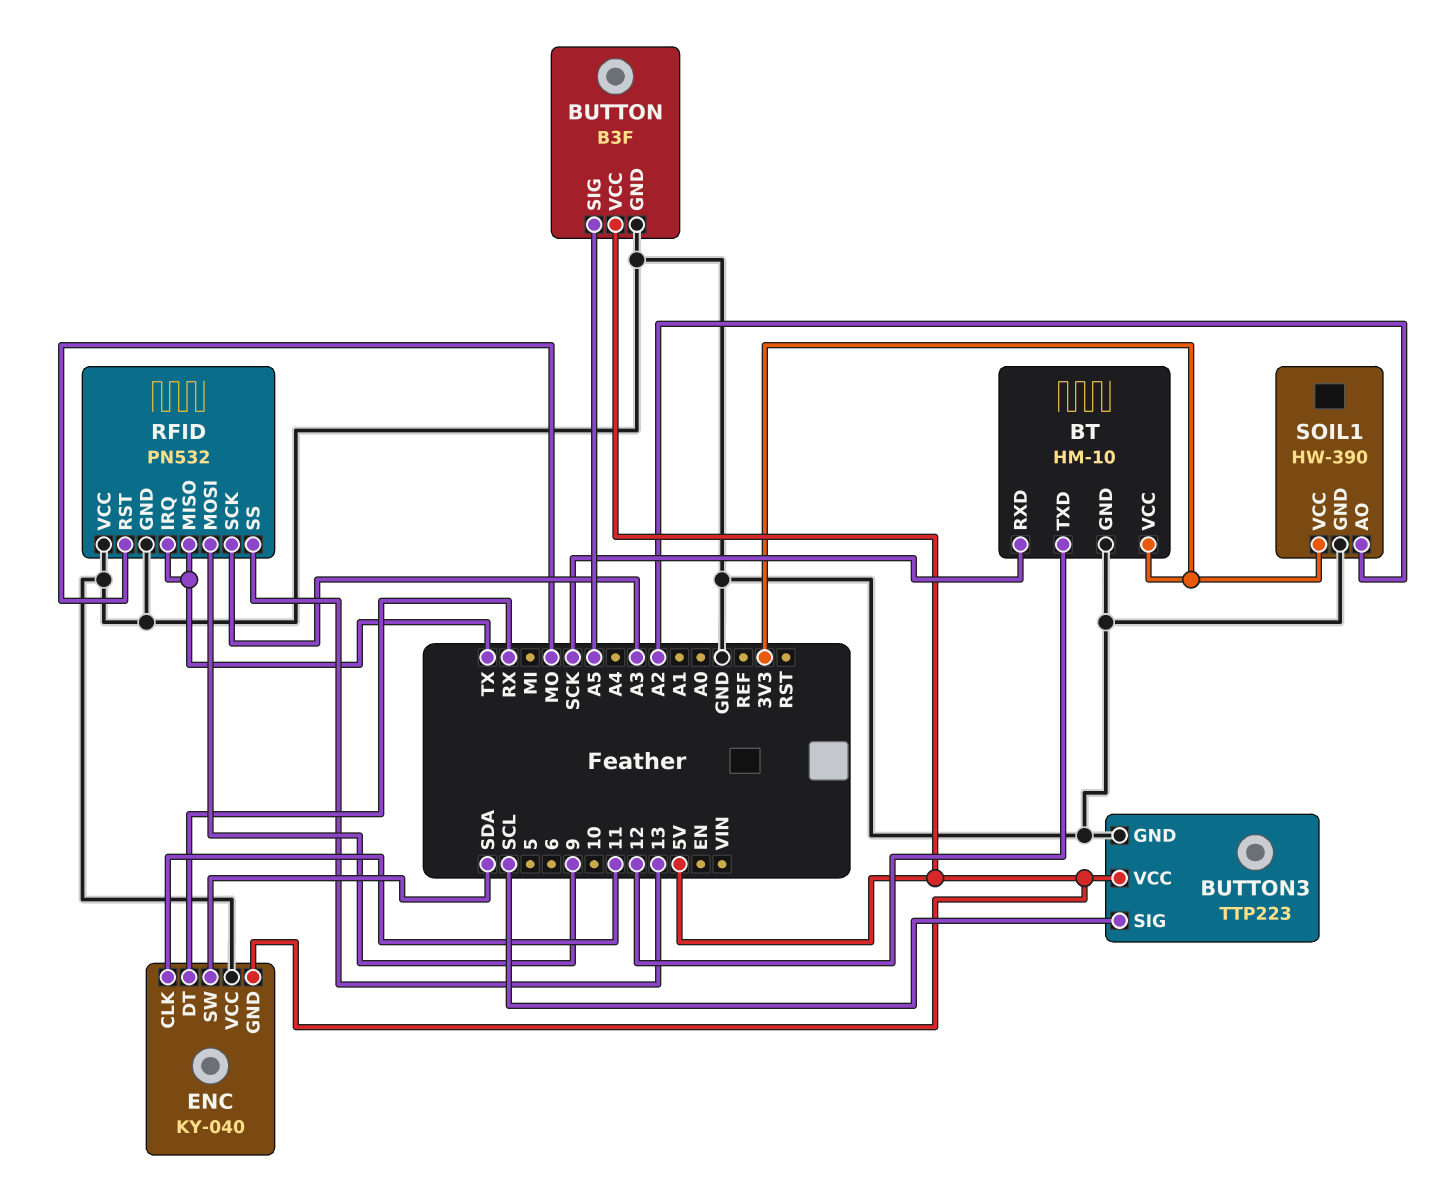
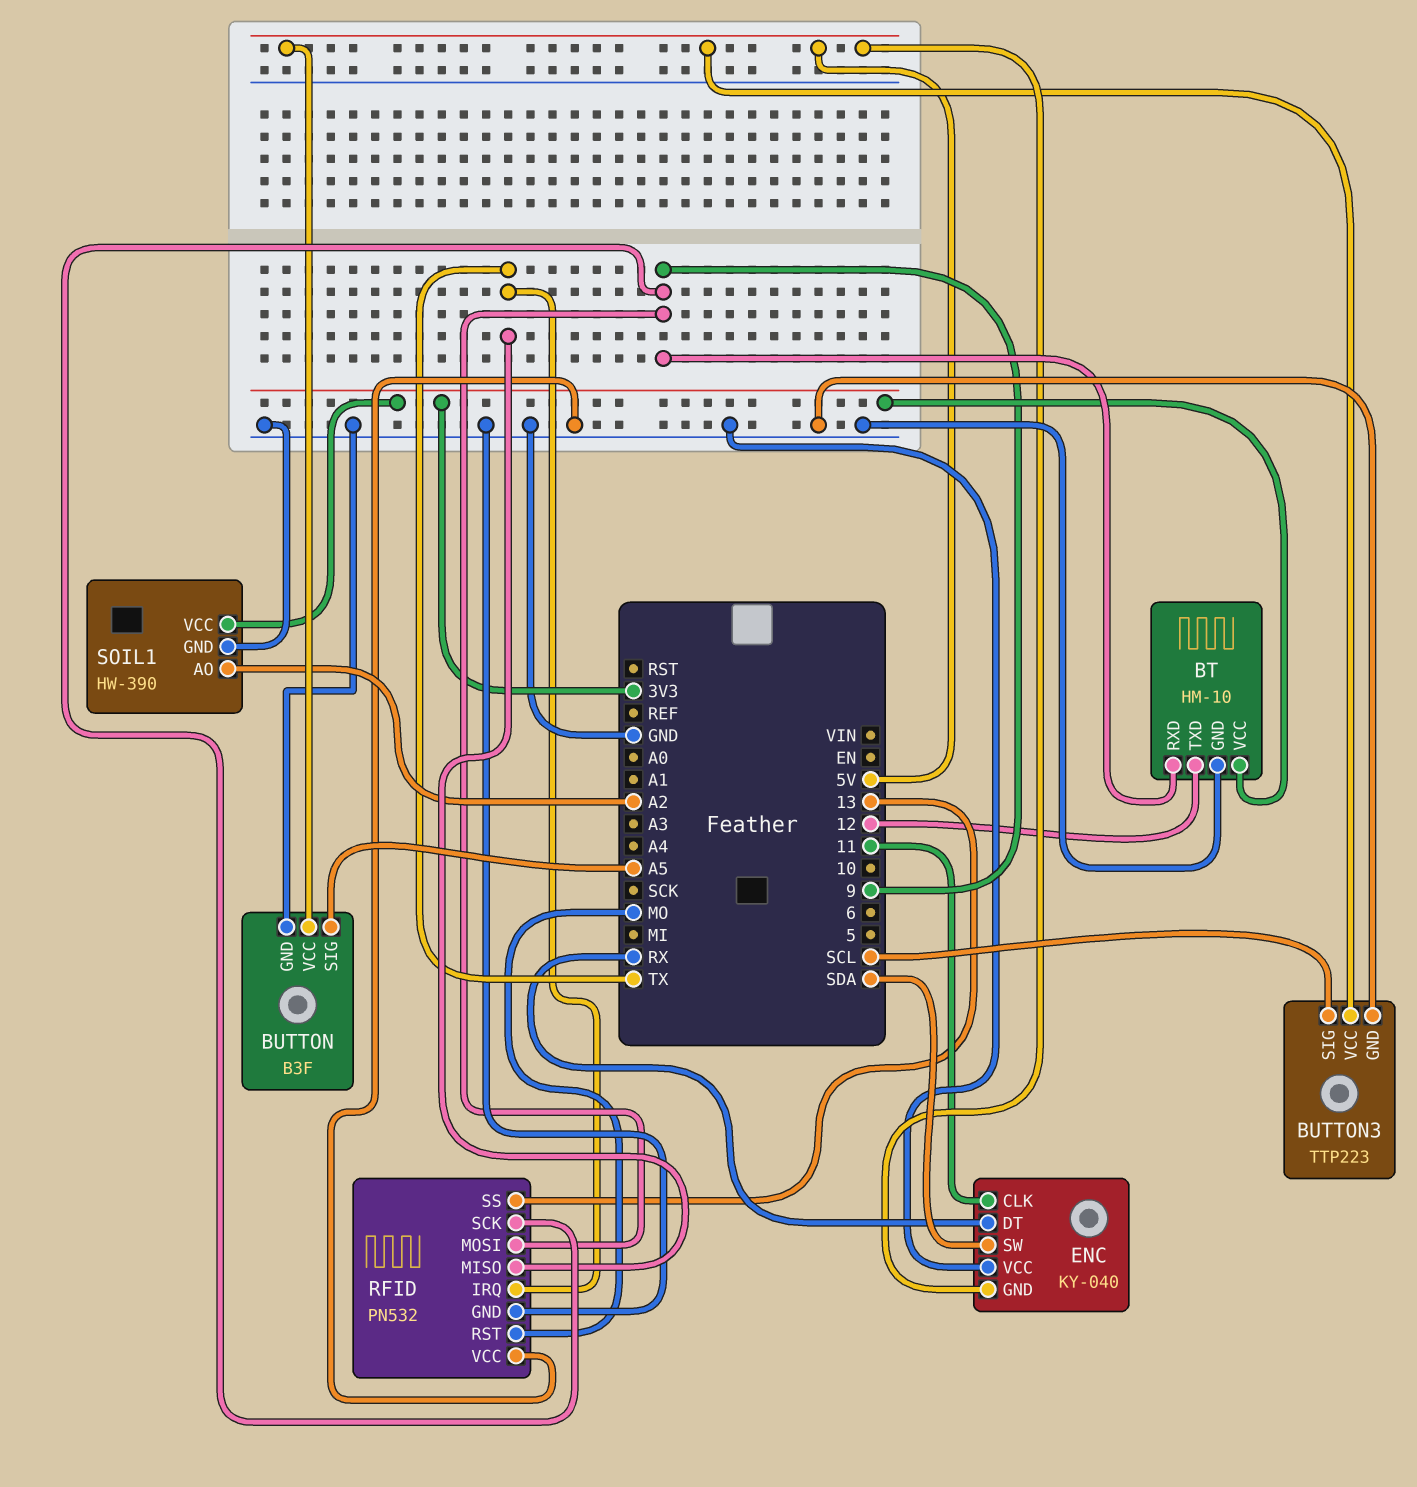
BT pin RXD: SCK -> 9
RFID pin SCK: A3 -> 9

